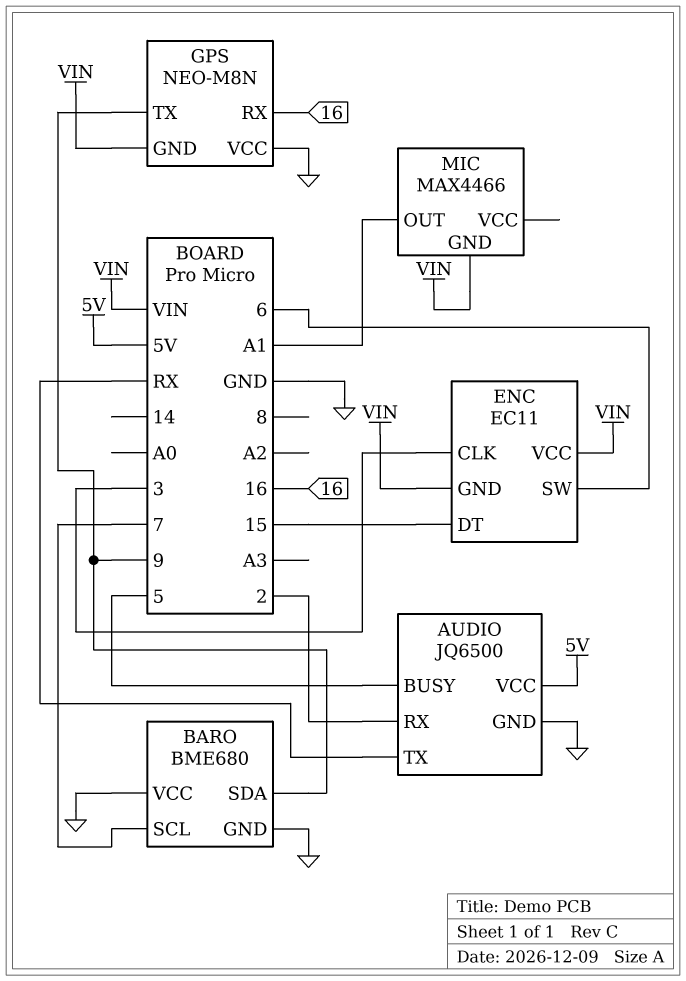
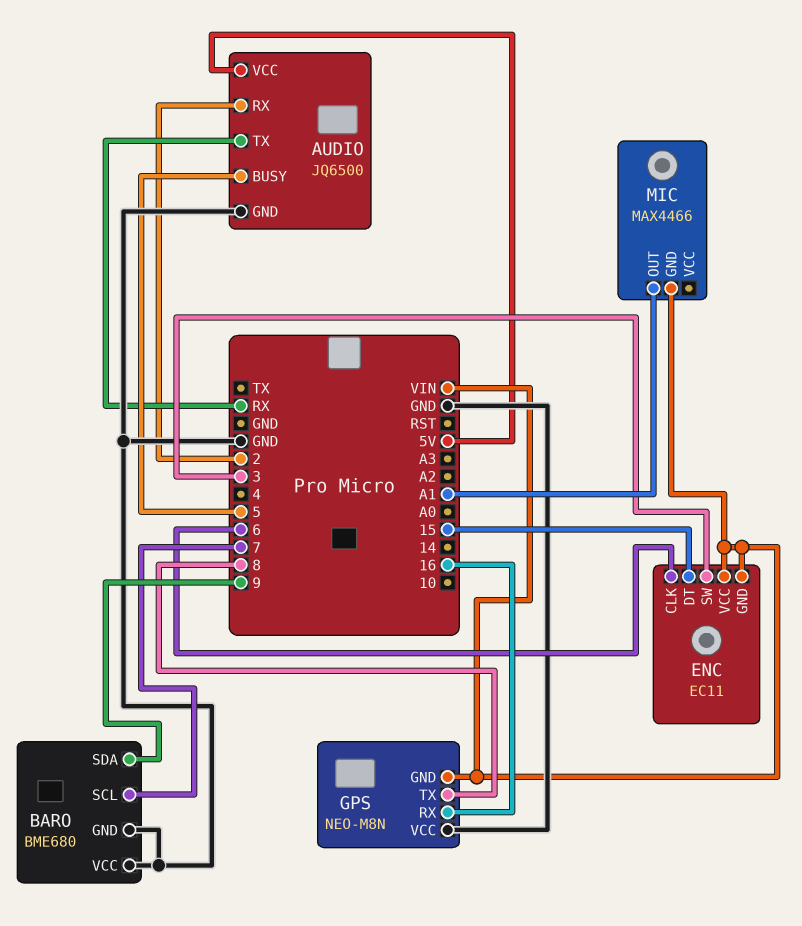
ENC pin CLK: 3 -> 6
ENC pin SW: 6 -> 3
GPS pin TX: 9 -> 8

